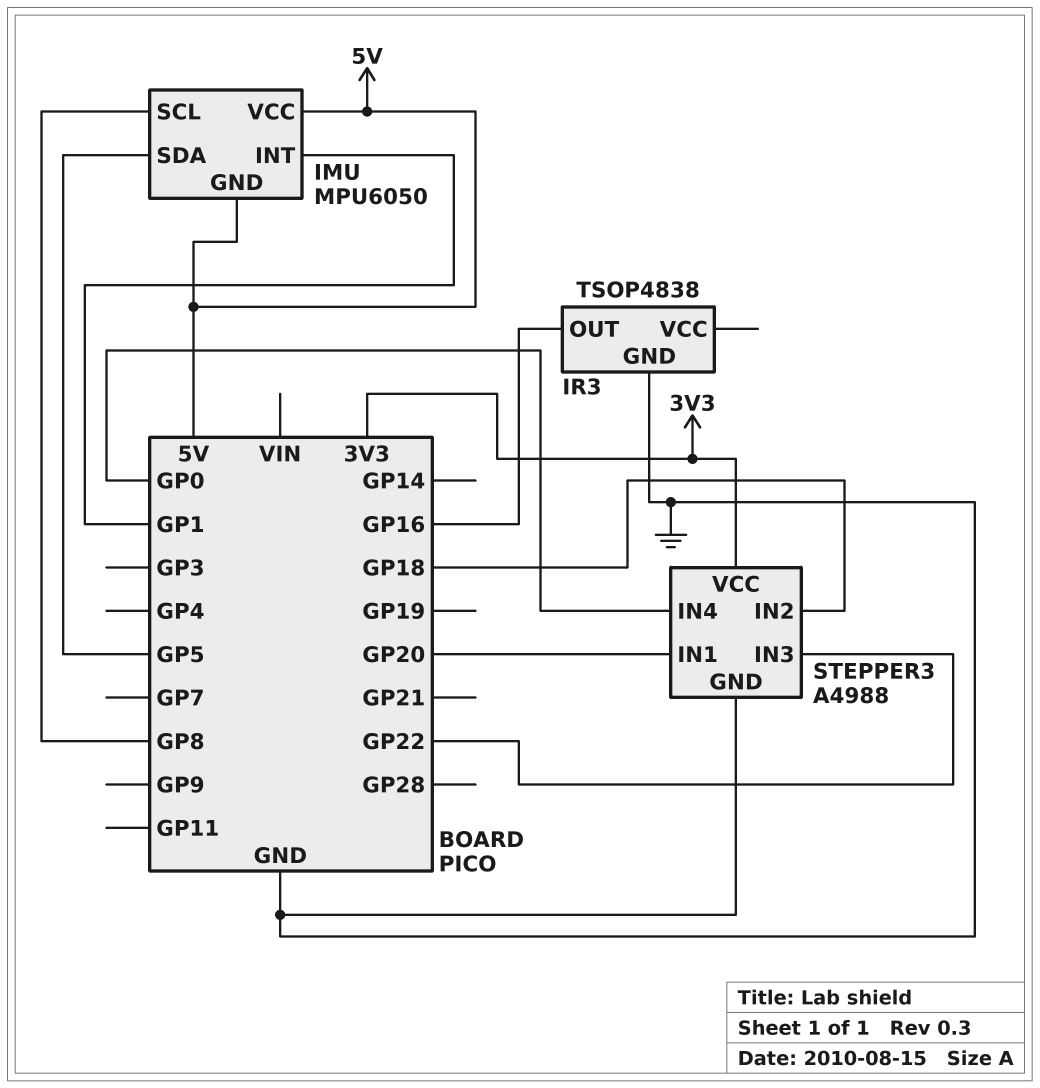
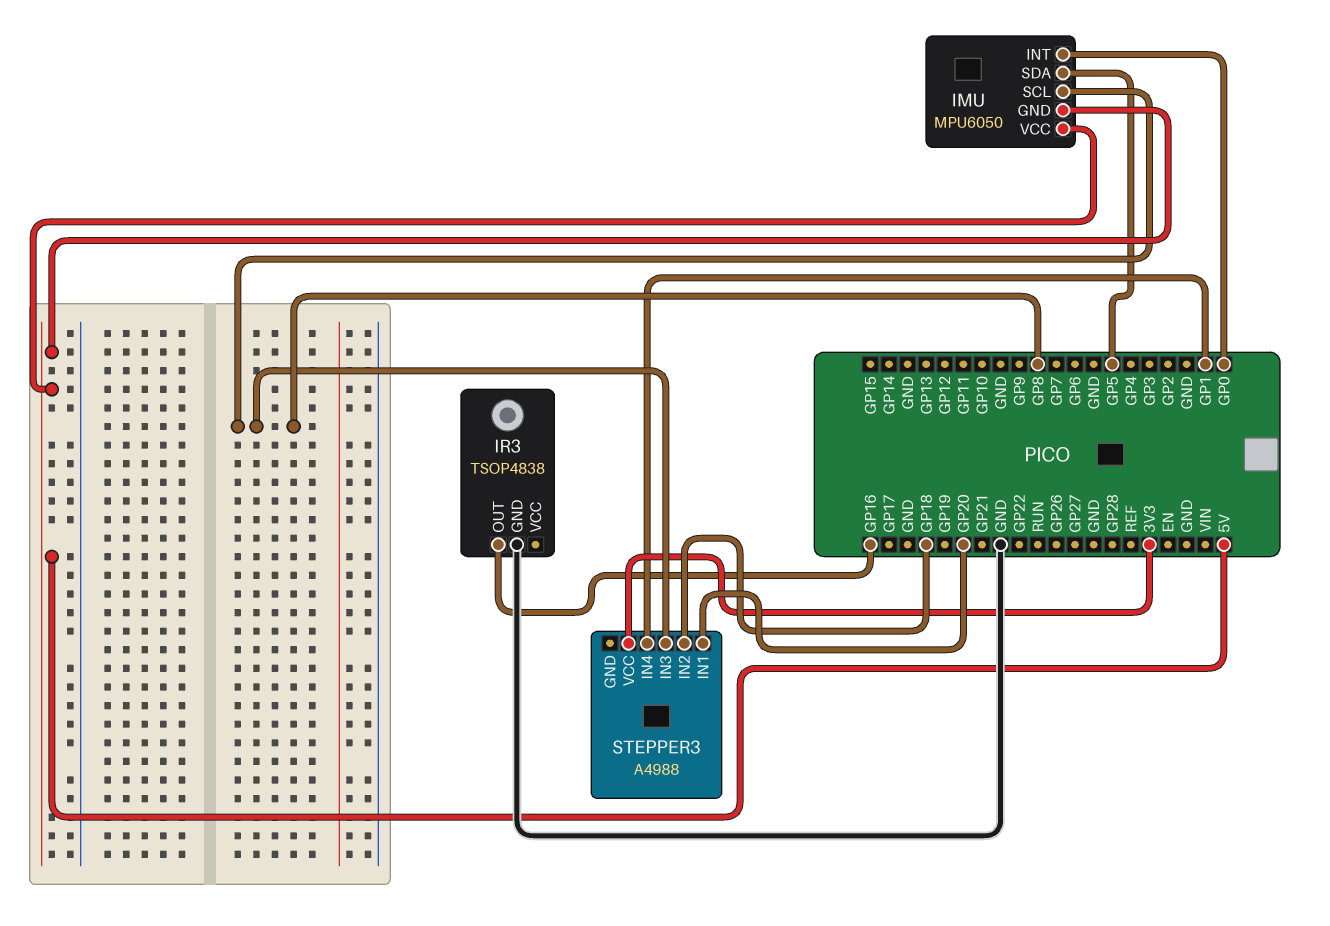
IMU pin INT: GP1 -> GP0
STEPPER3 pin GND: GND -> none
STEPPER3 pin IN3: GP22 -> GP8
STEPPER3 pin IN4: GP0 -> GP1

